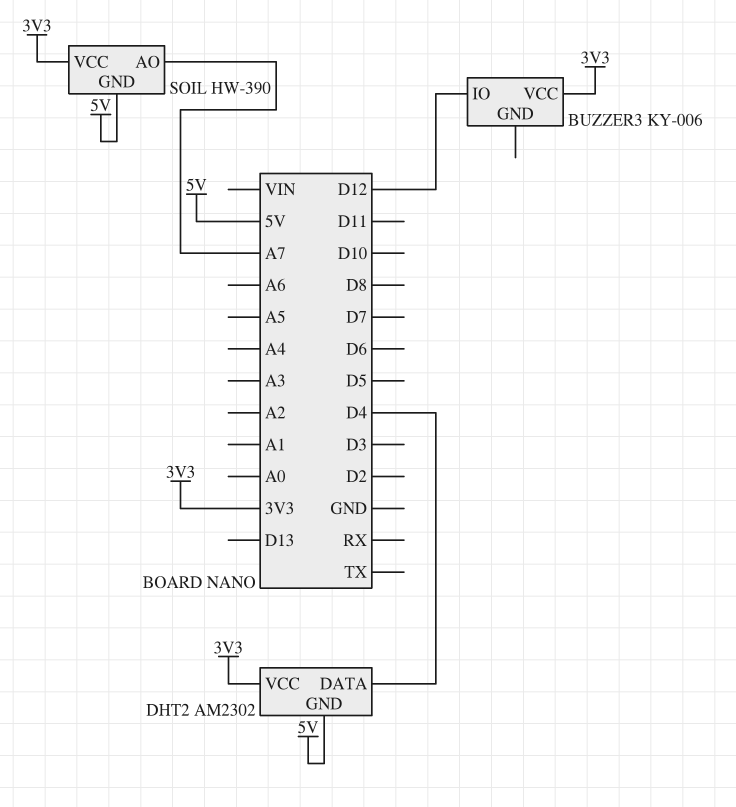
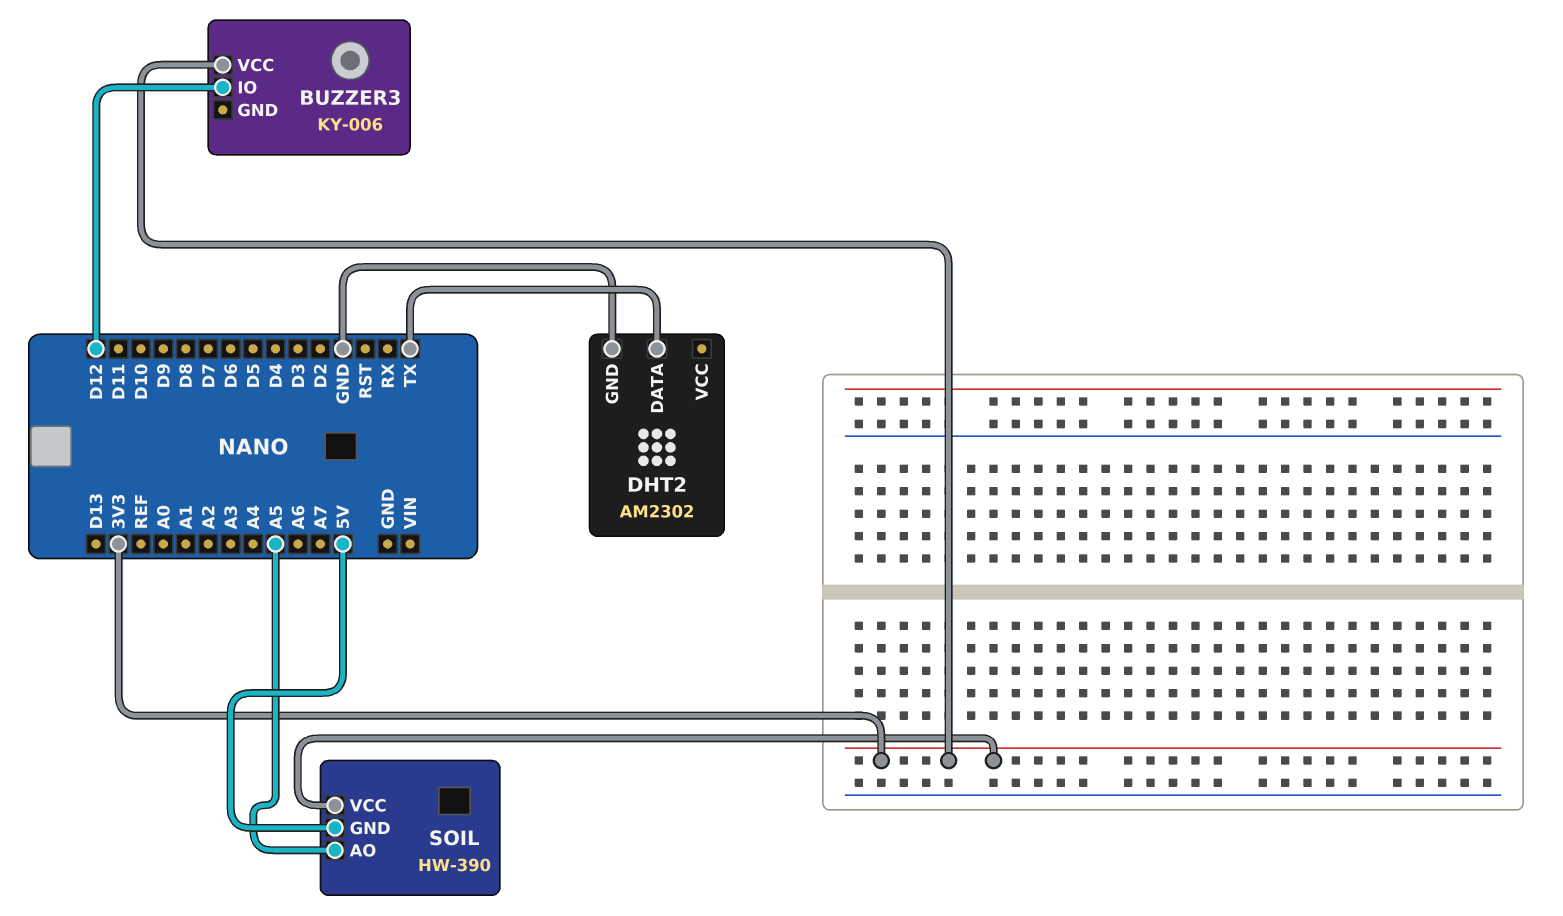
DHT2 pin DATA: D4 -> TX
DHT2 pin GND: 5V -> GND
DHT2 pin VCC: 3V3 -> none
SOIL pin AO: A7 -> A5

